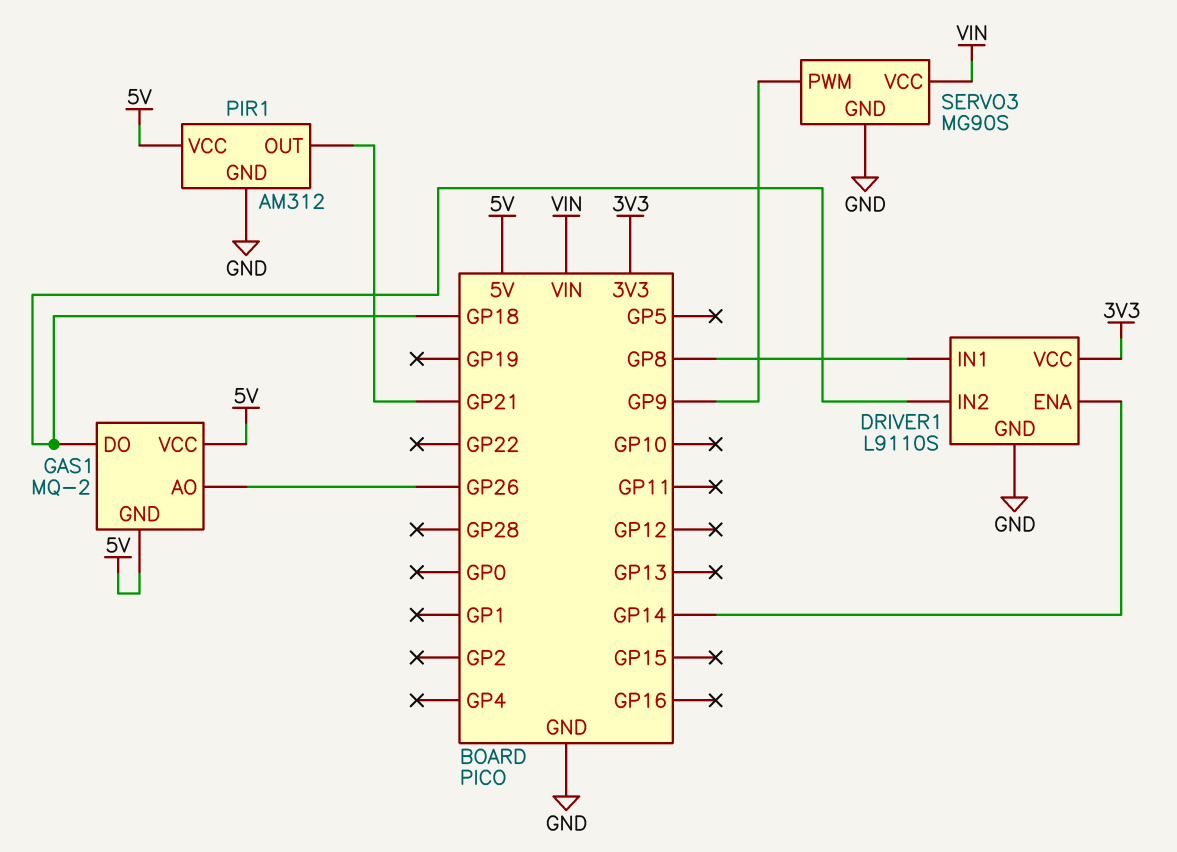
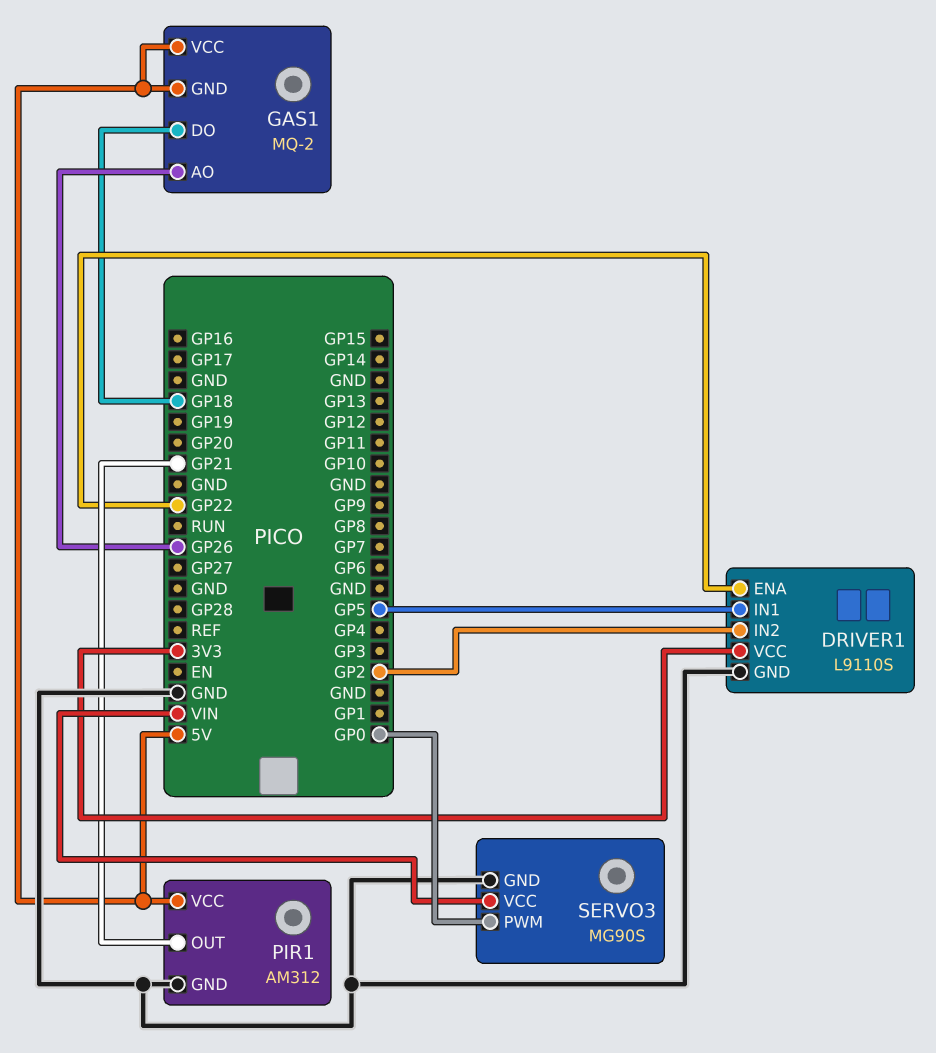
DRIVER1 pin ENA: GP14 -> GP22
DRIVER1 pin IN1: GP8 -> GP5
DRIVER1 pin IN2: GP18 -> GP2
SERVO3 pin PWM: GP9 -> GP0

